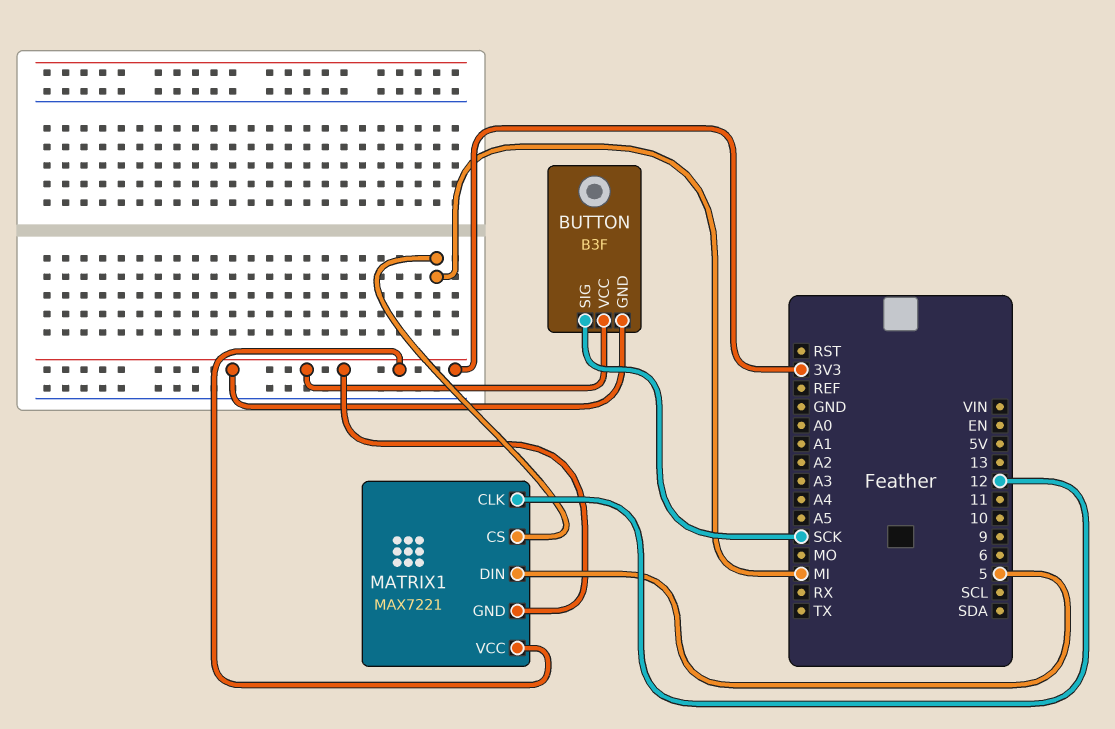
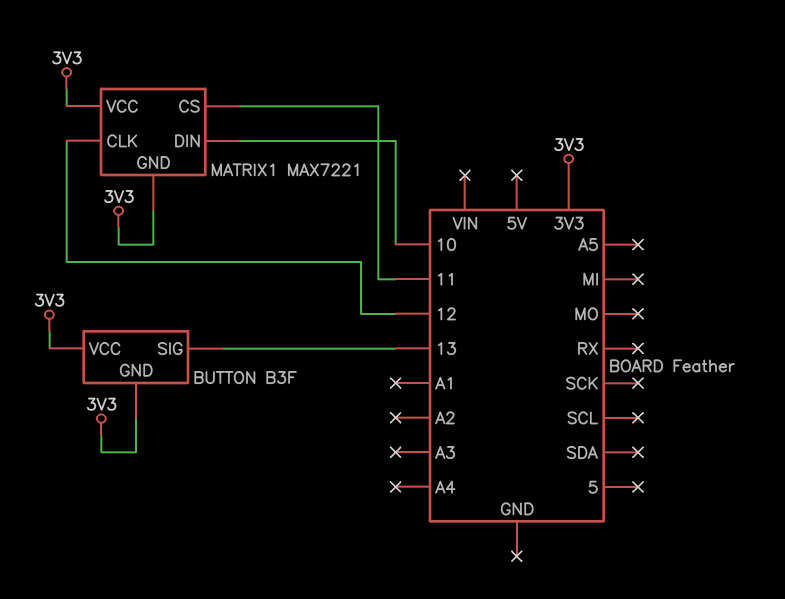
BUTTON pin SIG: SCK -> 13
MATRIX1 pin CS: MI -> 11
MATRIX1 pin DIN: 5 -> 10

